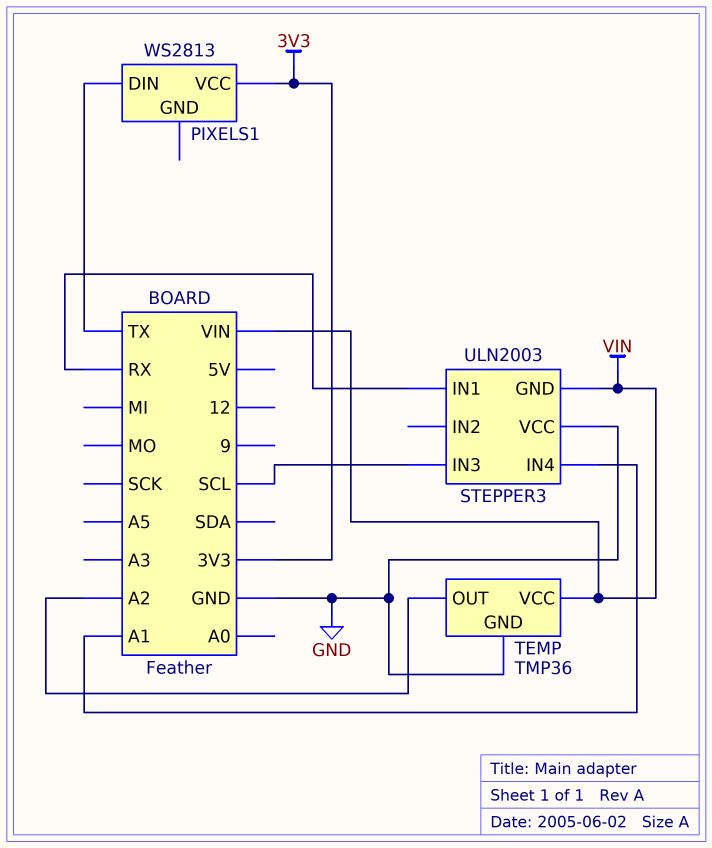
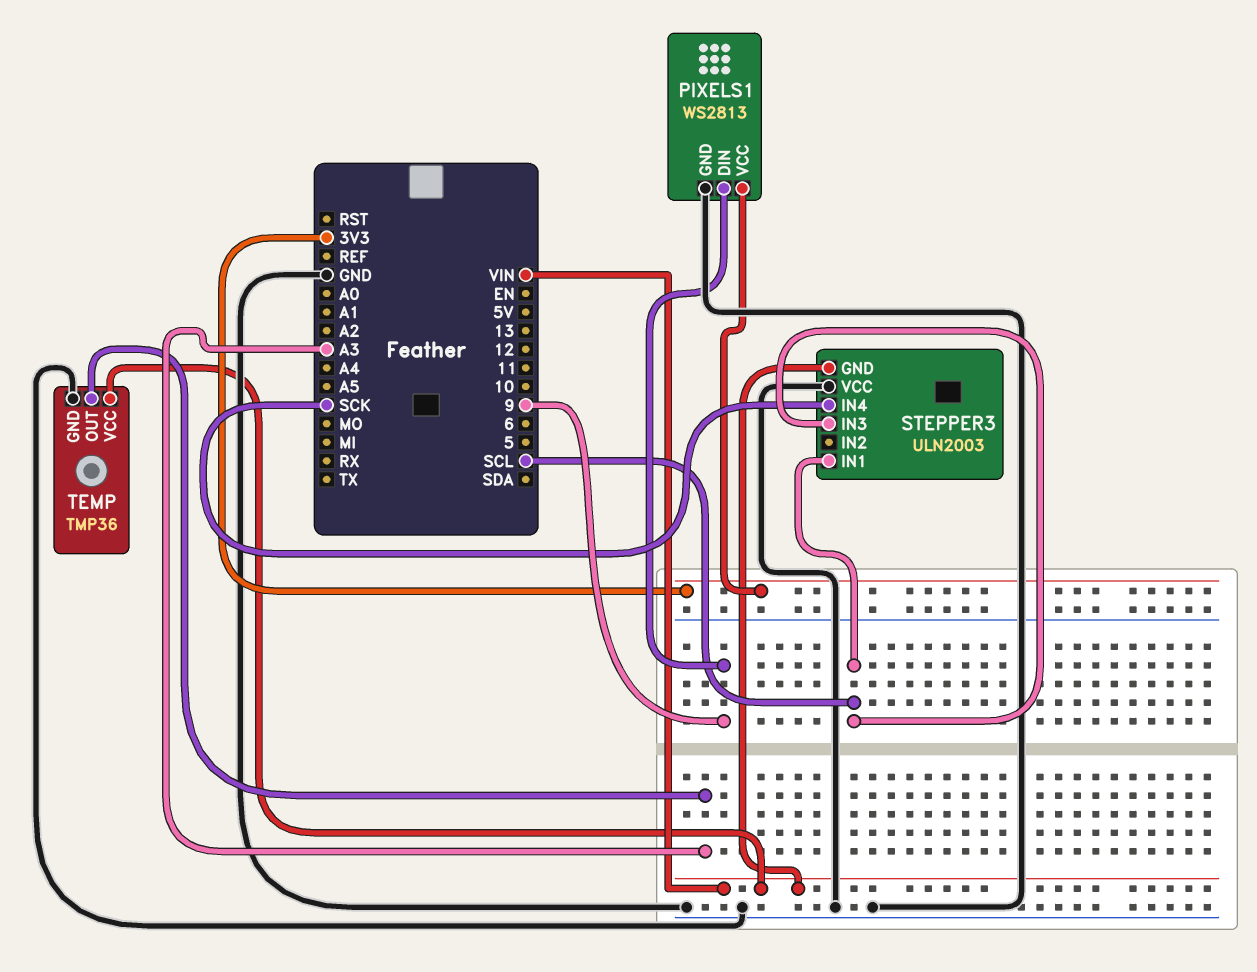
PIXELS1 pin DIN: TX -> 9
PIXELS1 pin GND: none -> GND
STEPPER3 pin IN1: RX -> SCL
STEPPER3 pin IN4: A1 -> SCK
TEMP pin OUT: A2 -> A3

